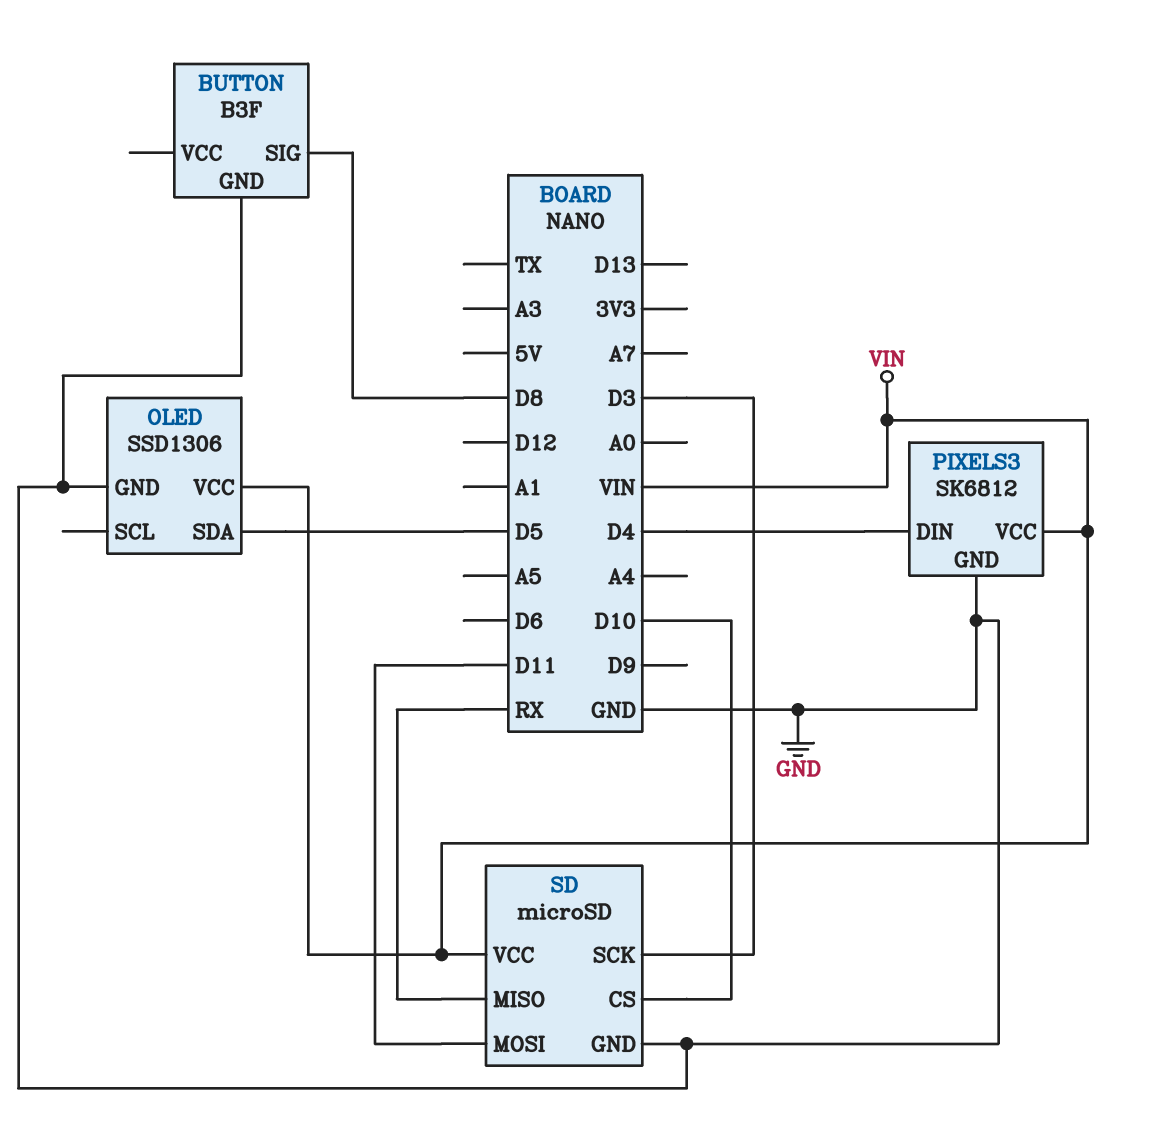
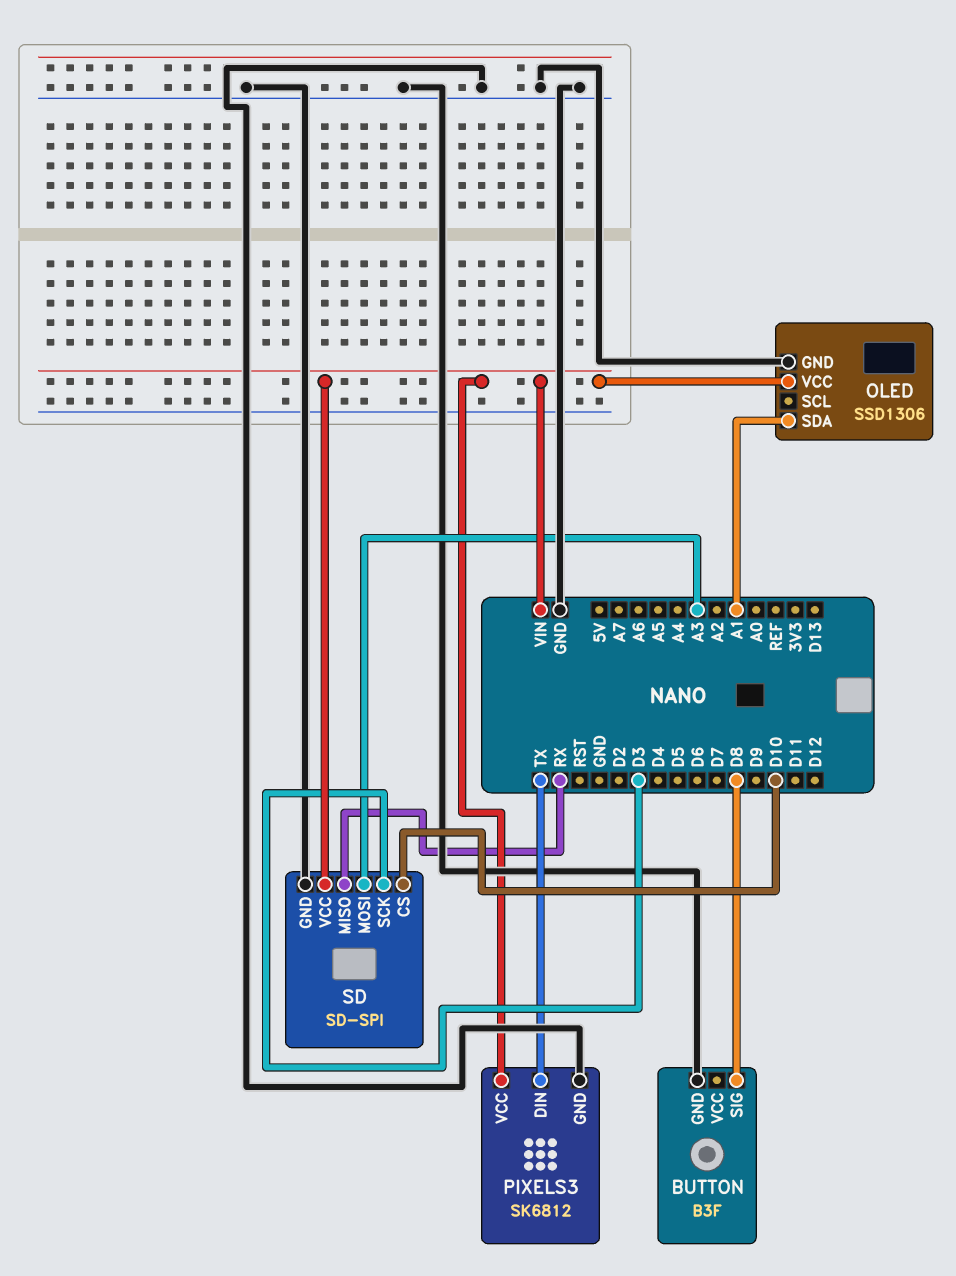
OLED pin SDA: D5 -> A1
PIXELS3 pin DIN: D4 -> TX
SD: microSD -> SD-SPI
SD pin MOSI: D11 -> A3

